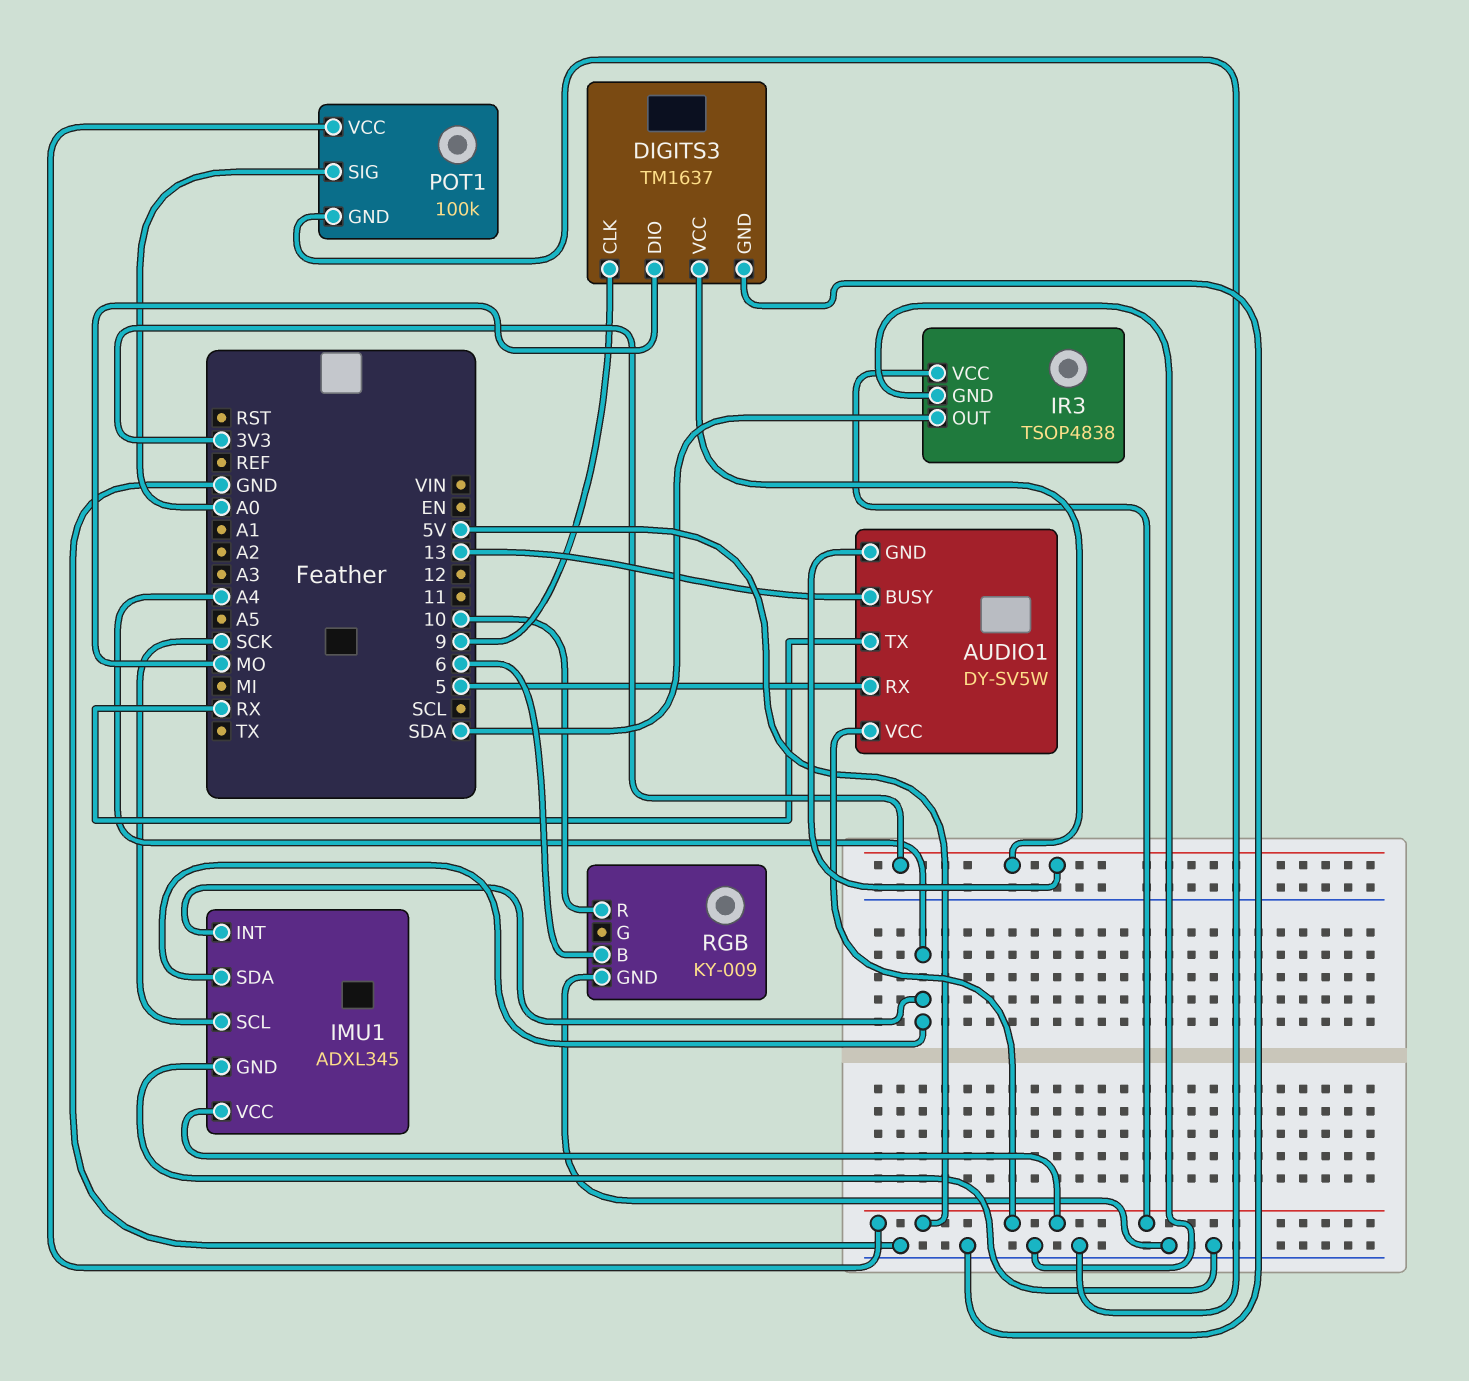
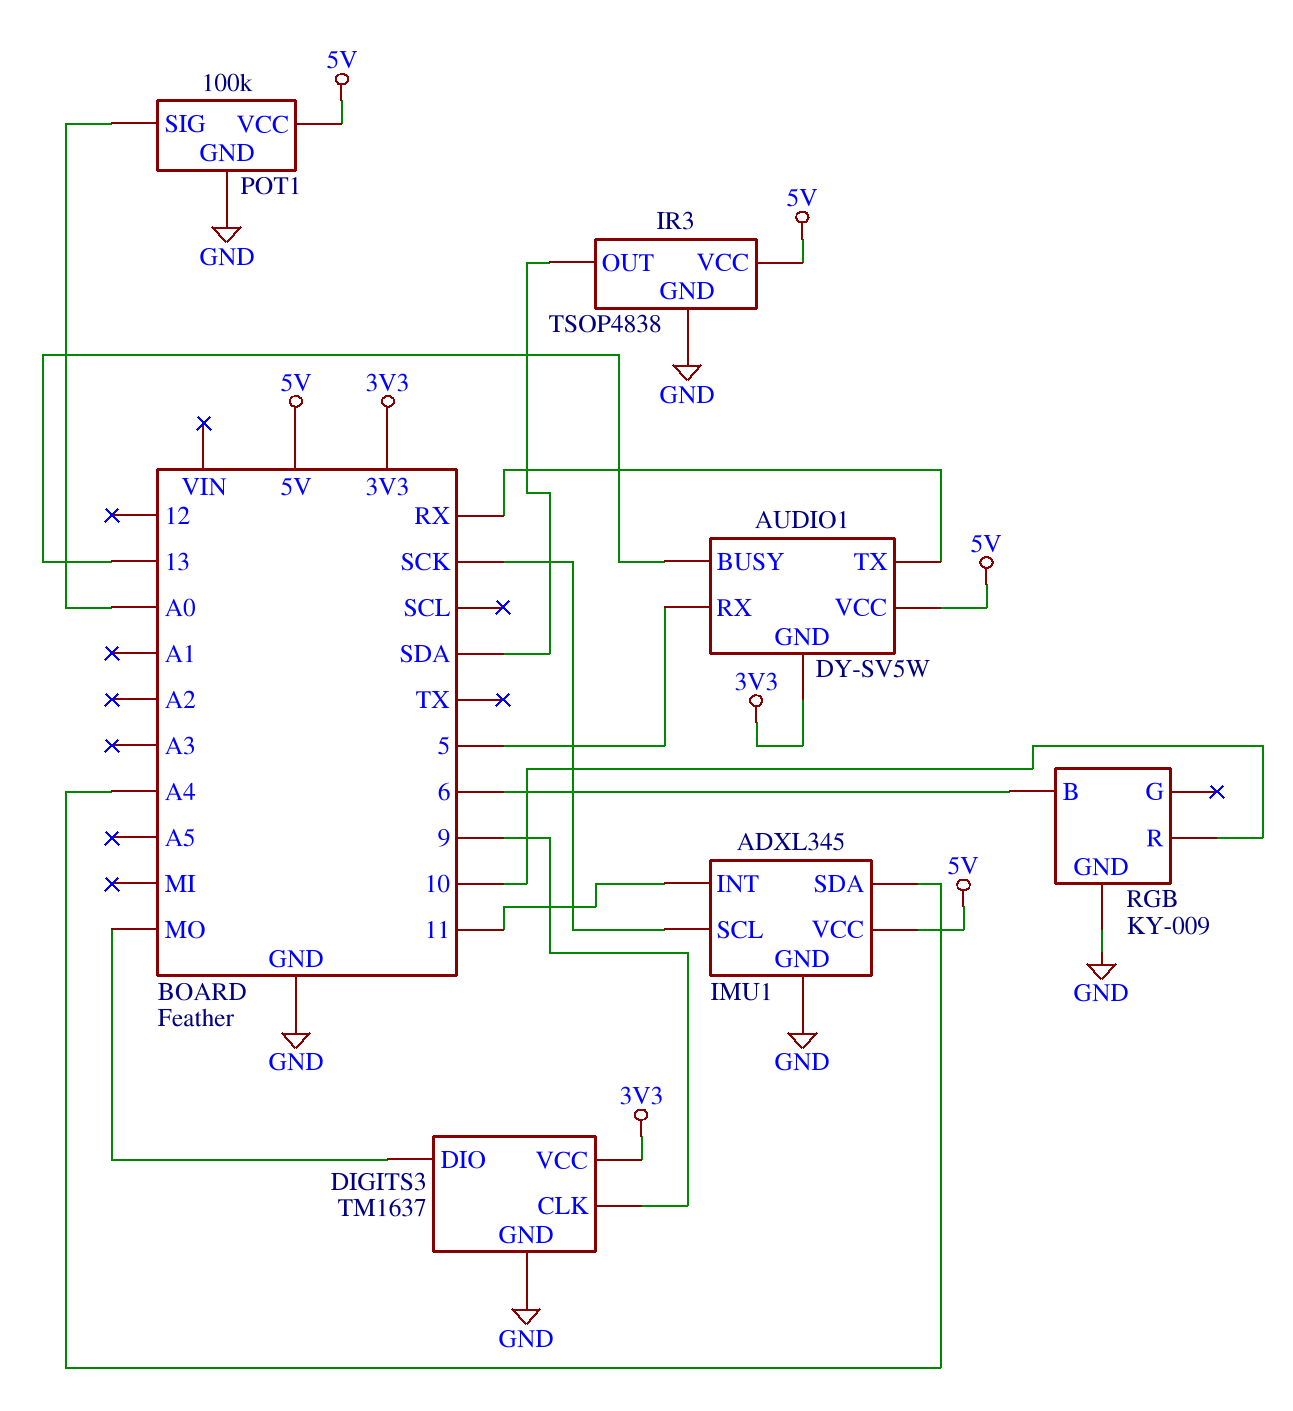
IMU1 pin INT: A4 -> 11

